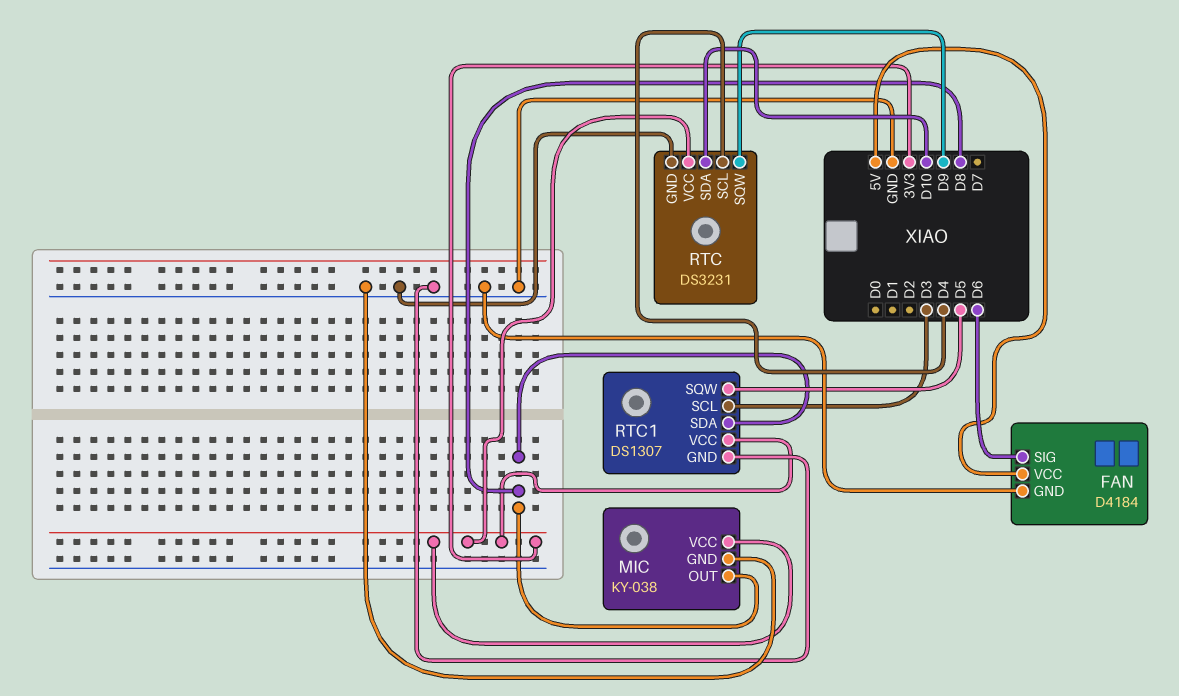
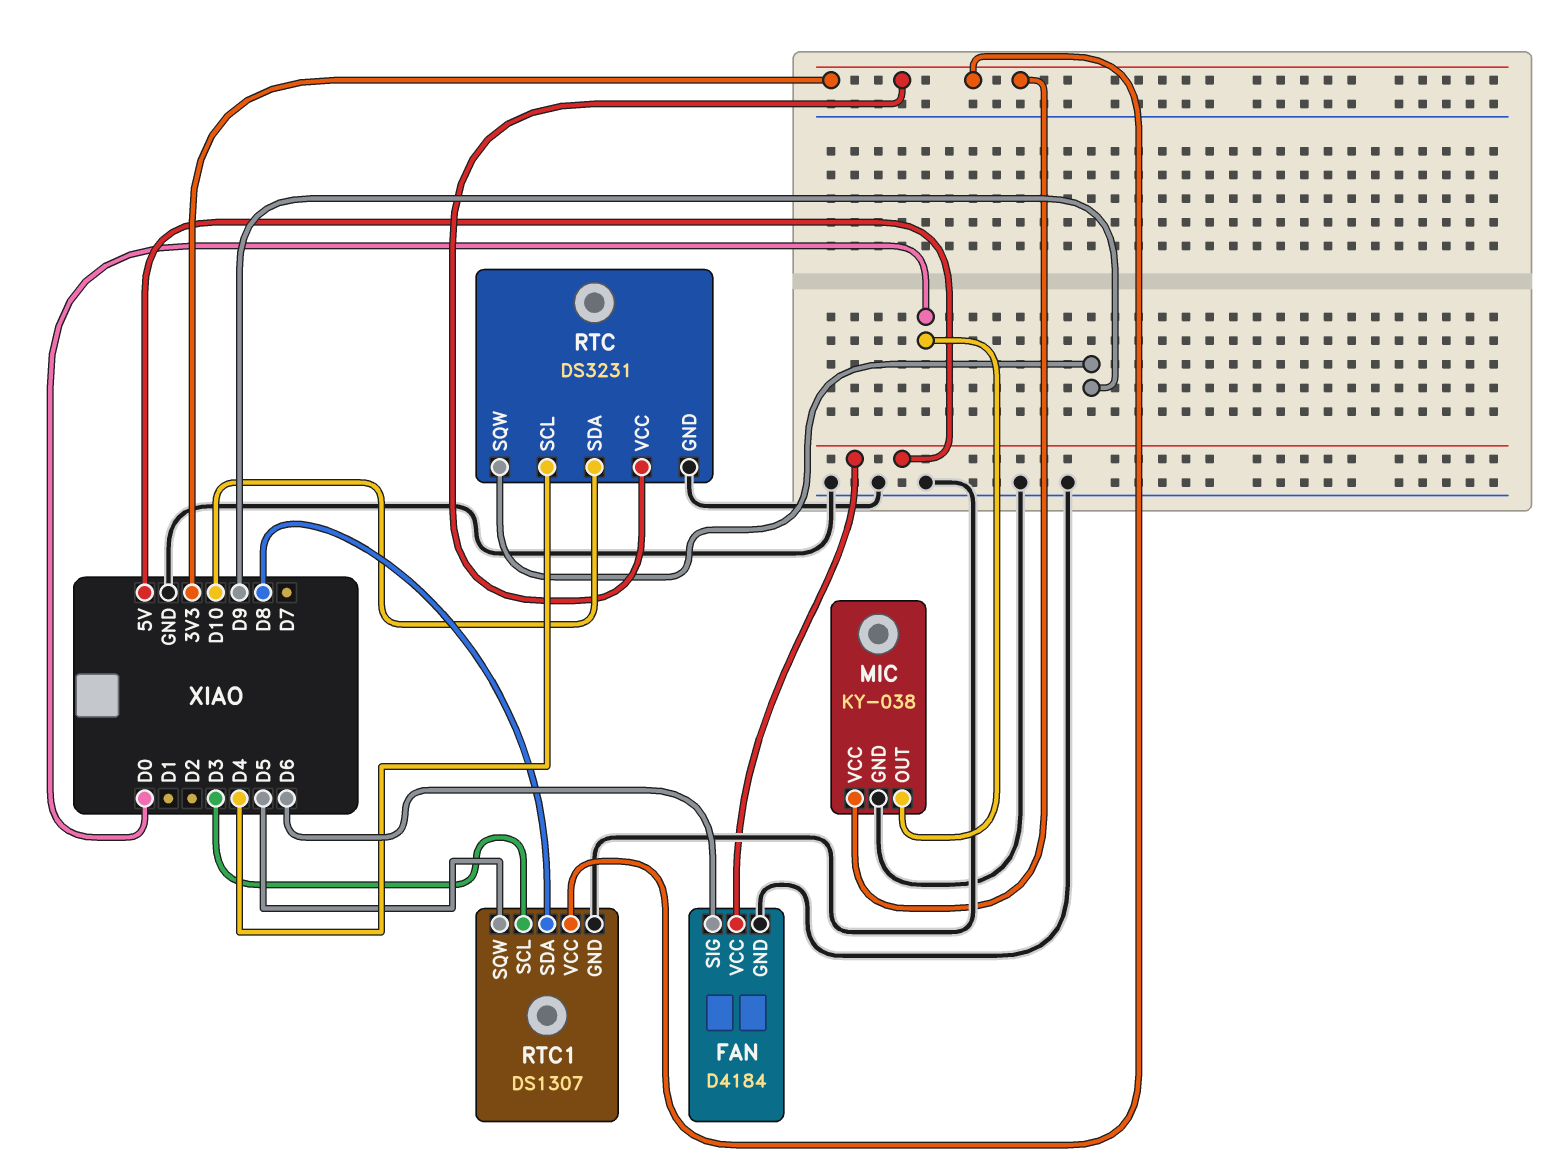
MIC pin OUT: D8 -> D0

